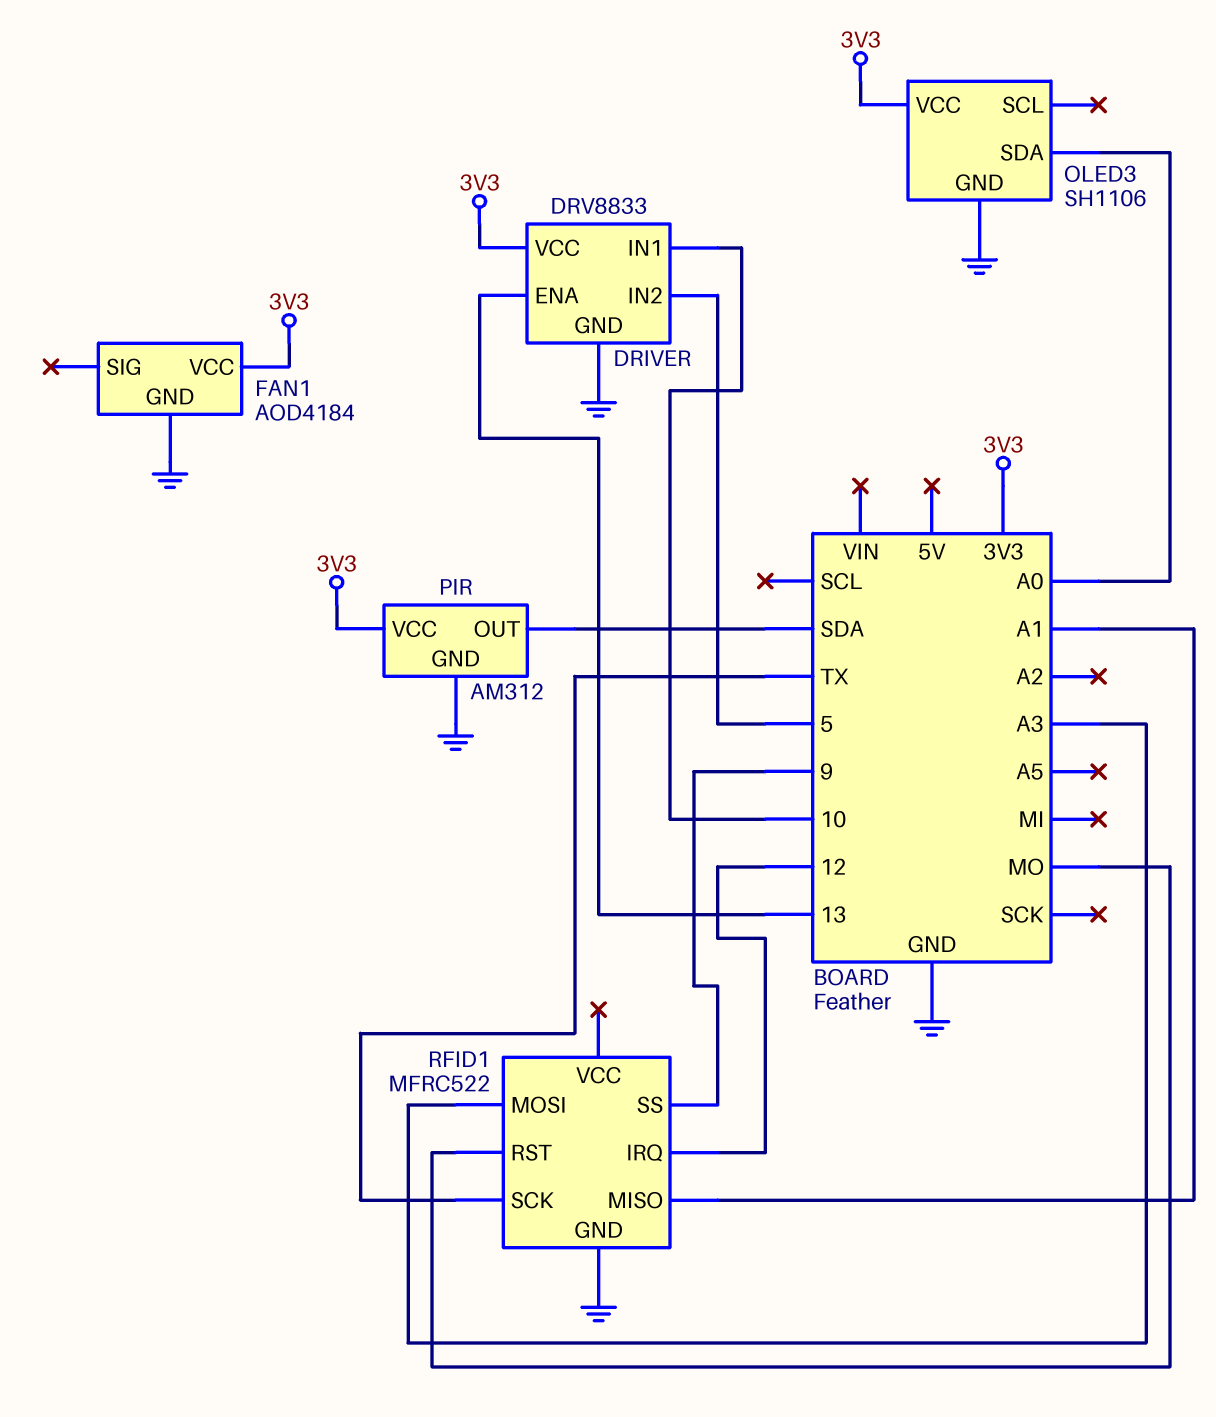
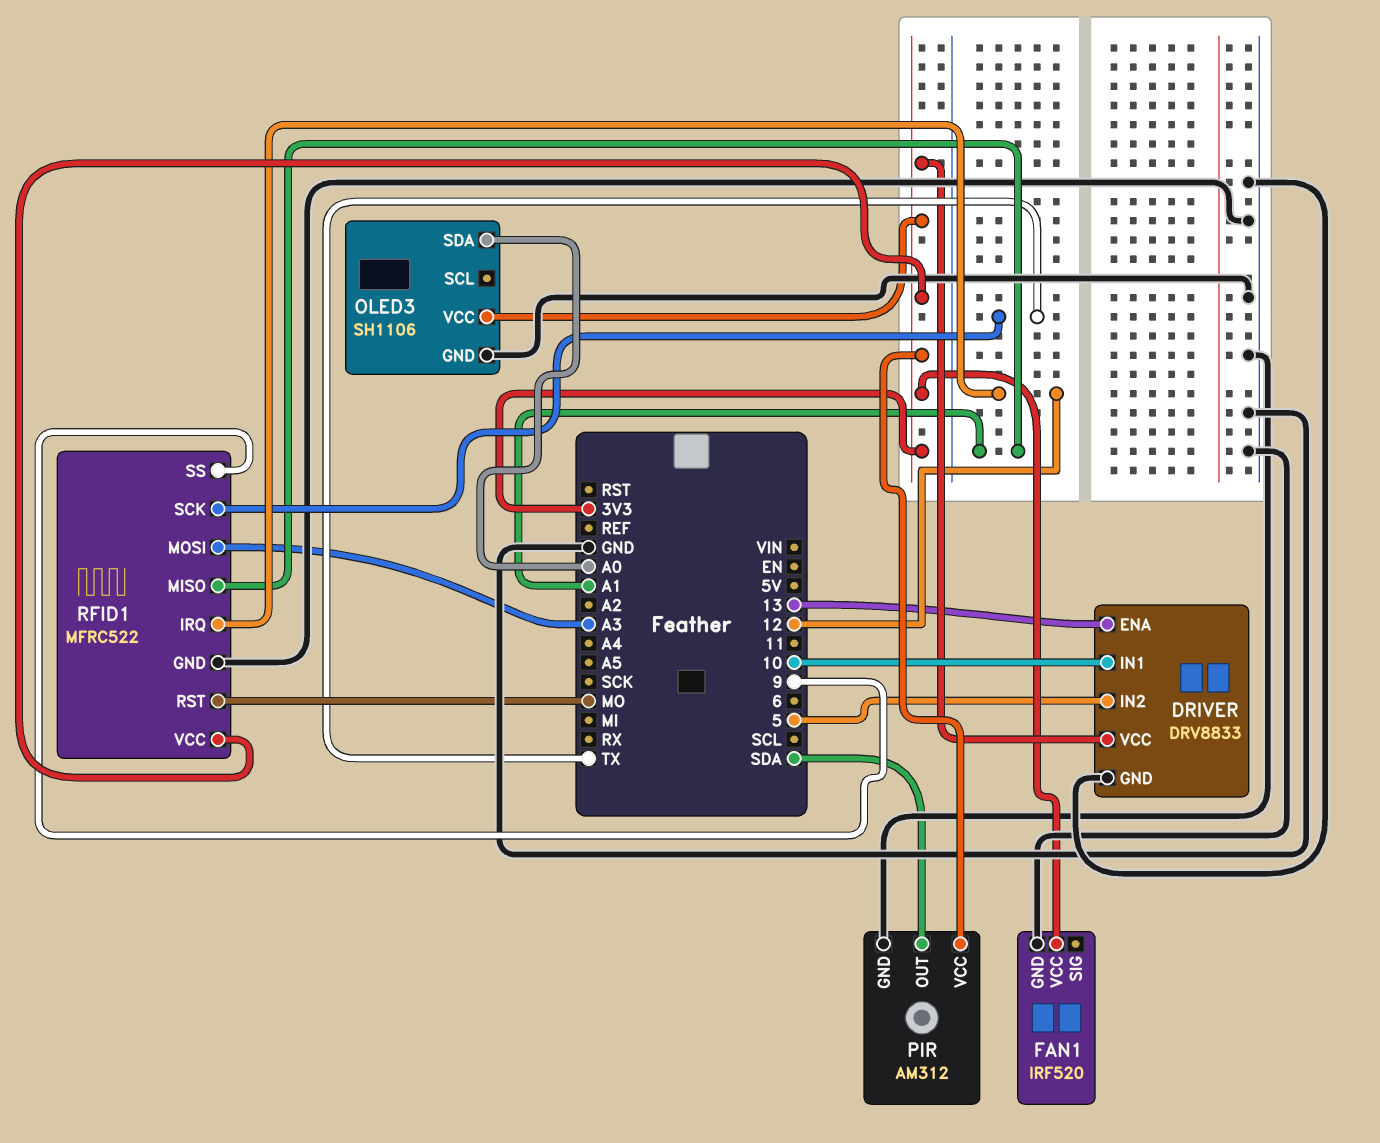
FAN1: AOD4184 -> IRF520
RFID1 pin VCC: none -> 3V3

